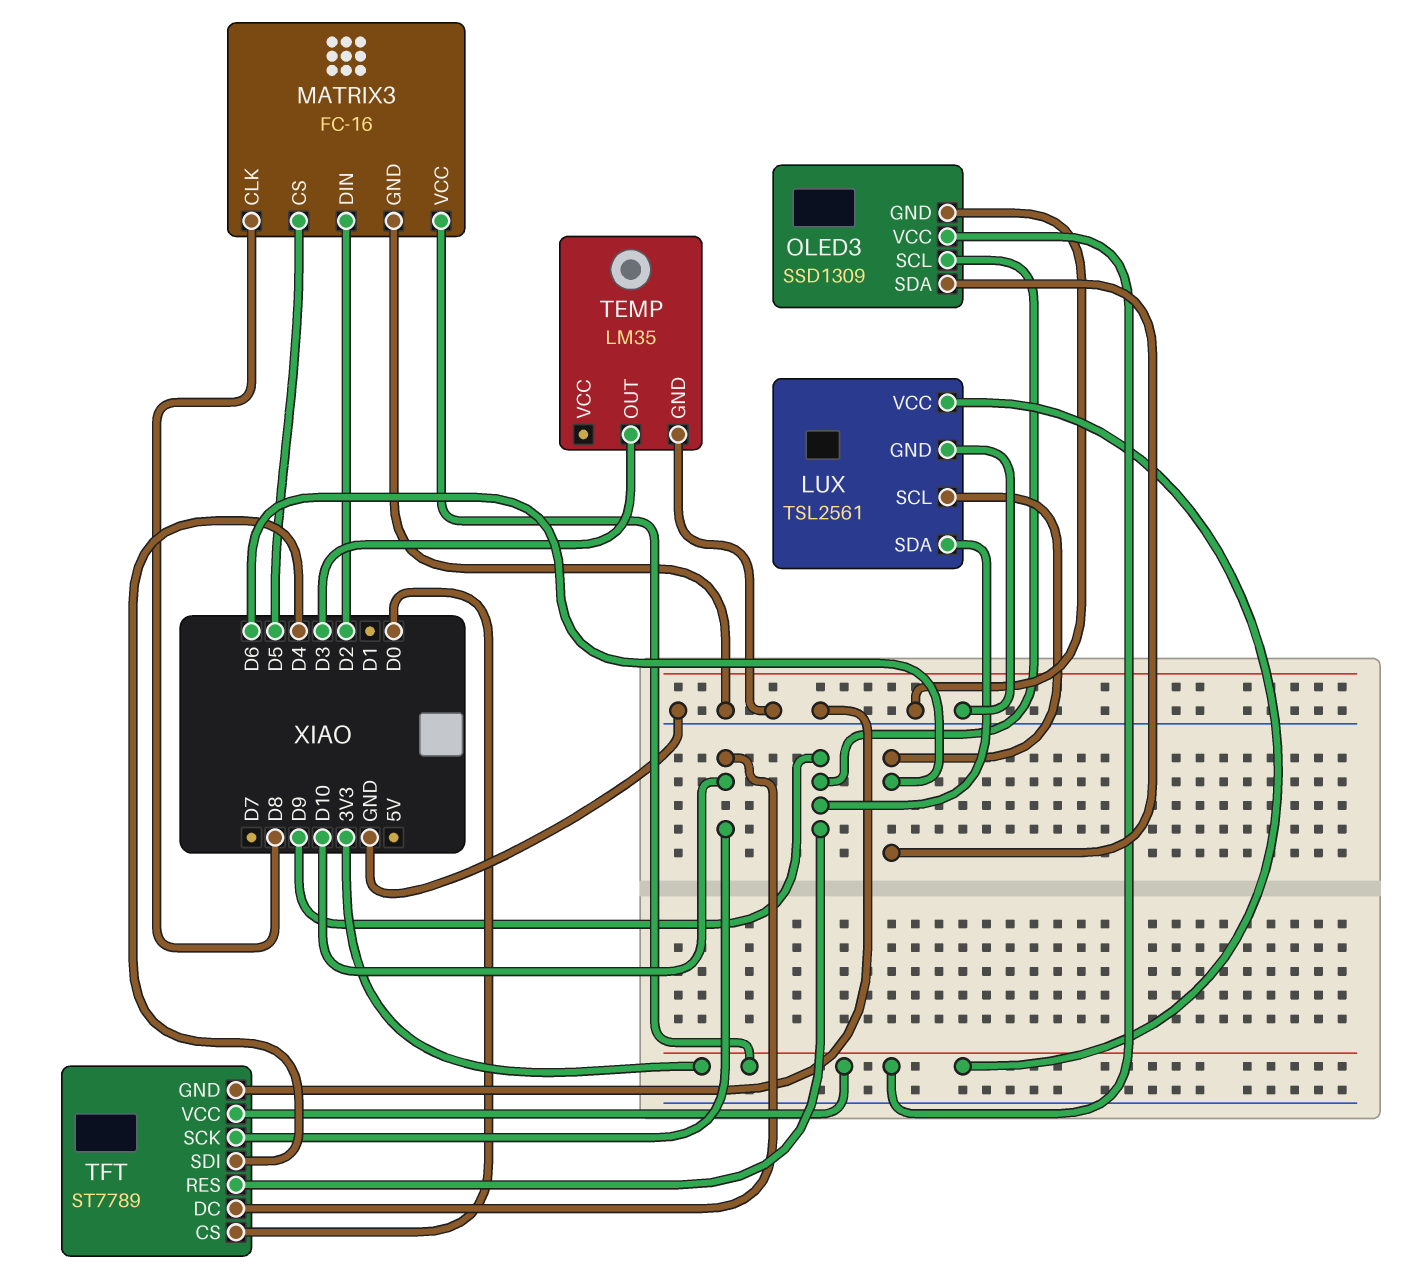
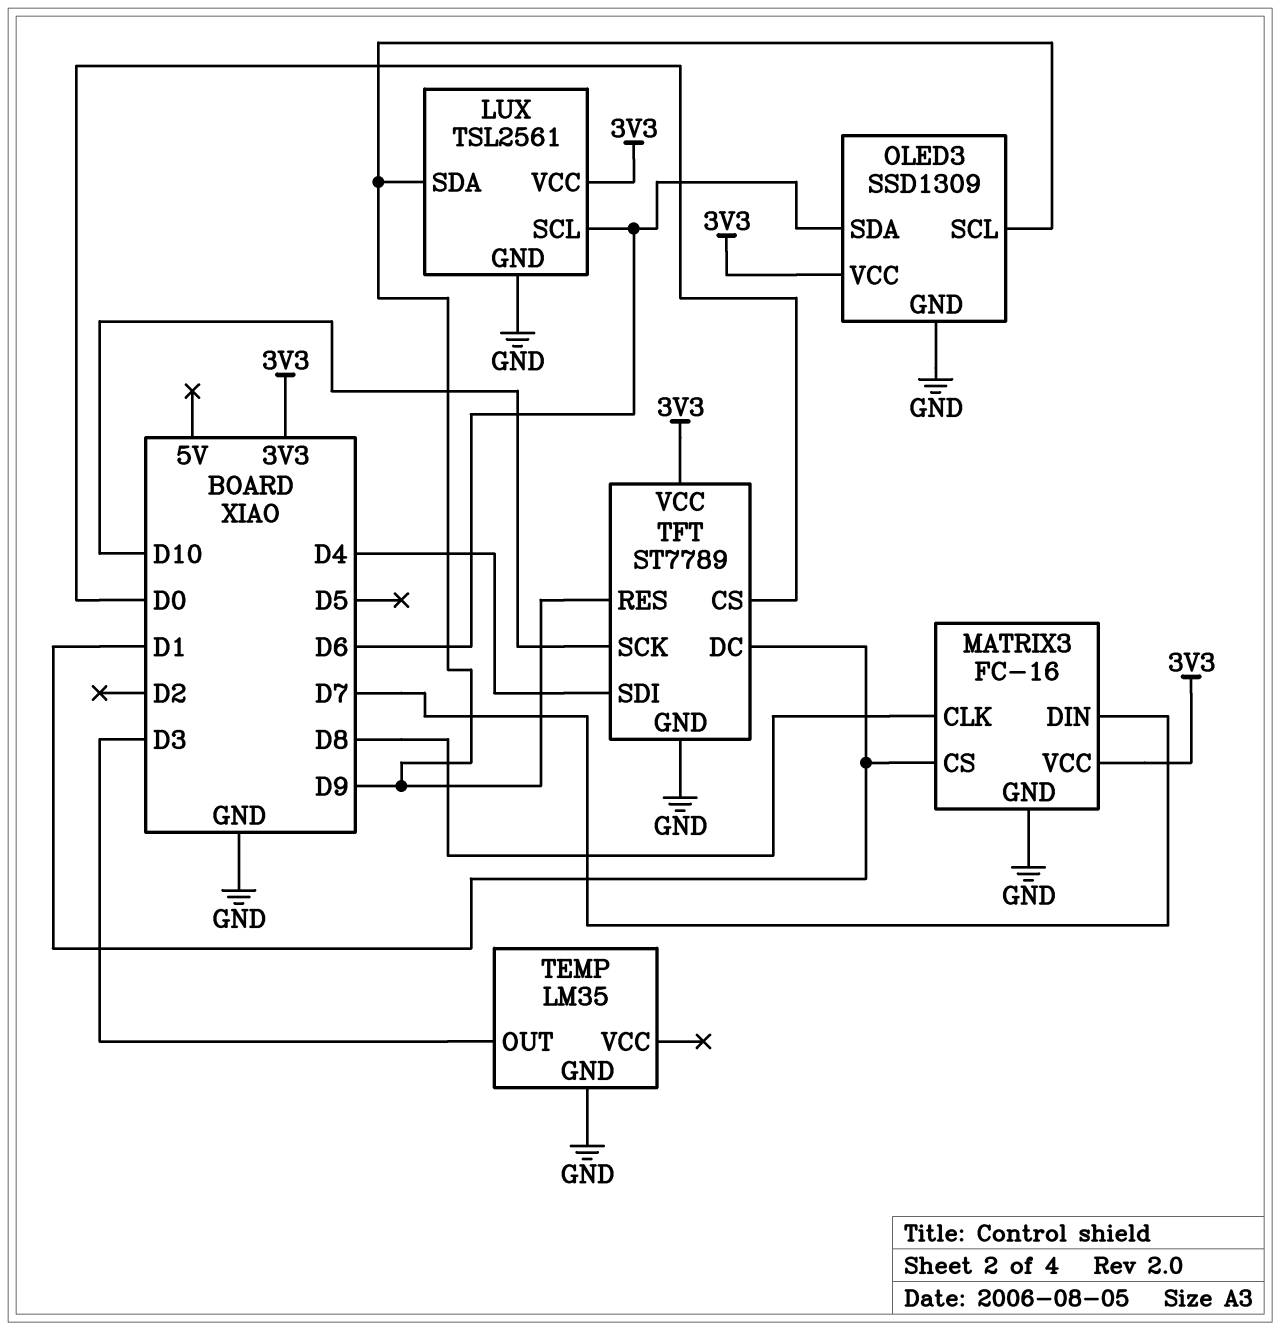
MATRIX3 pin CS: D5 -> D1
MATRIX3 pin DIN: D2 -> D7
TFT pin DC: D10 -> D1

